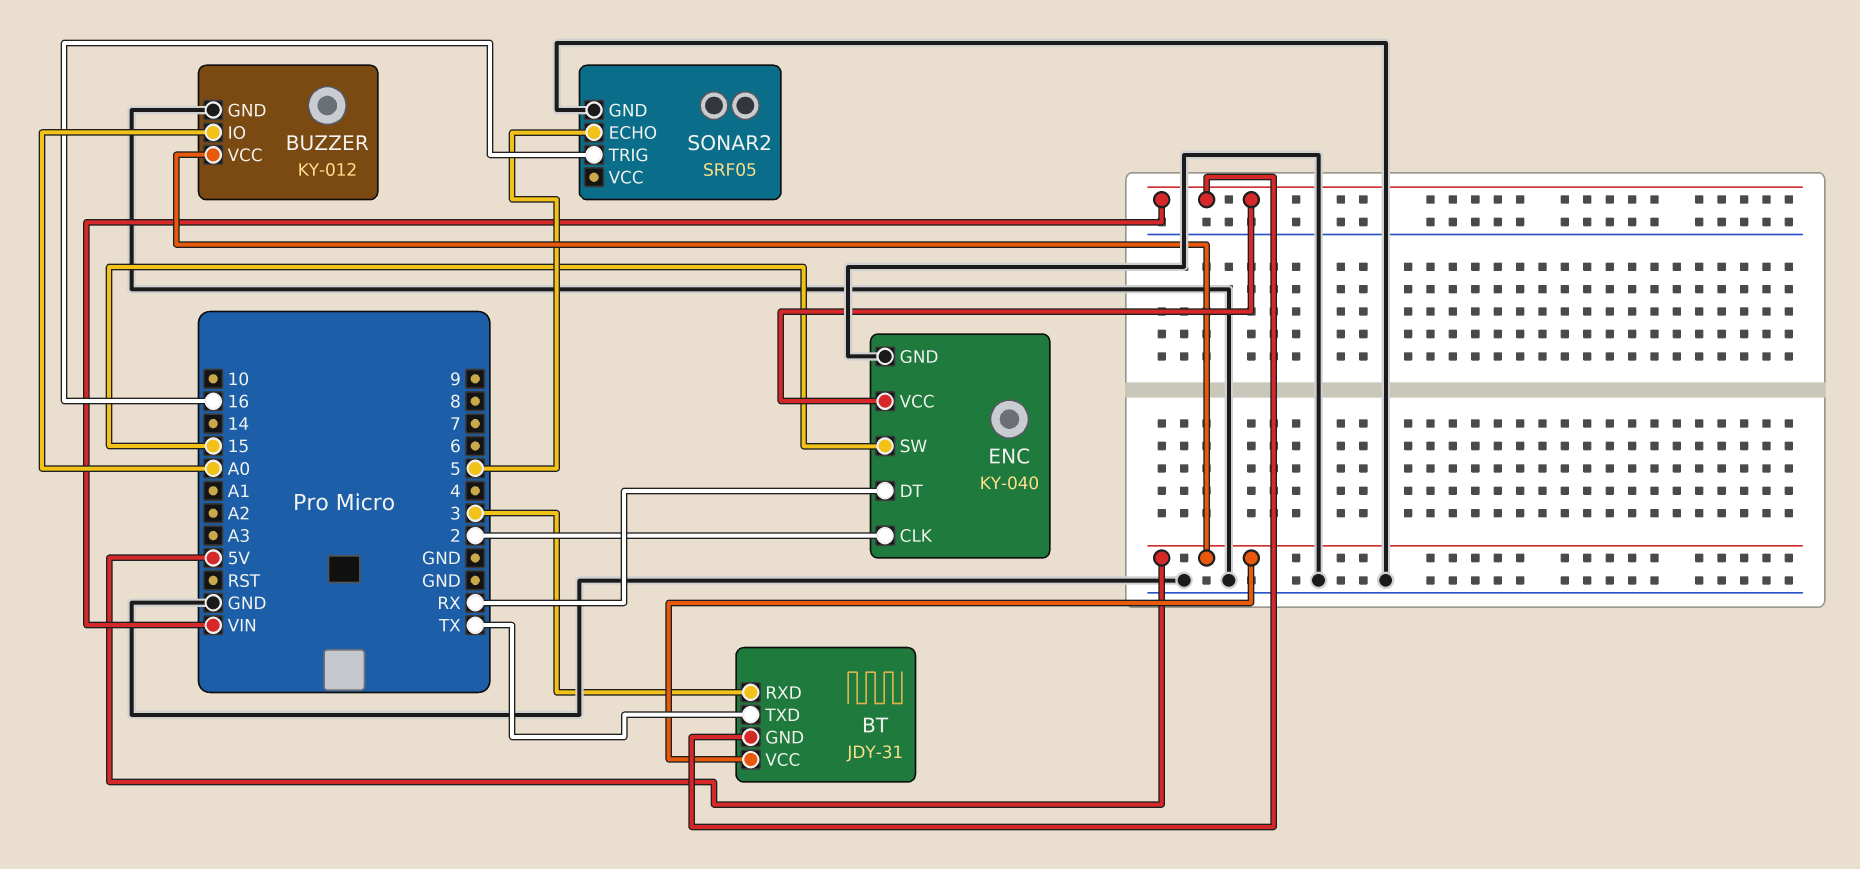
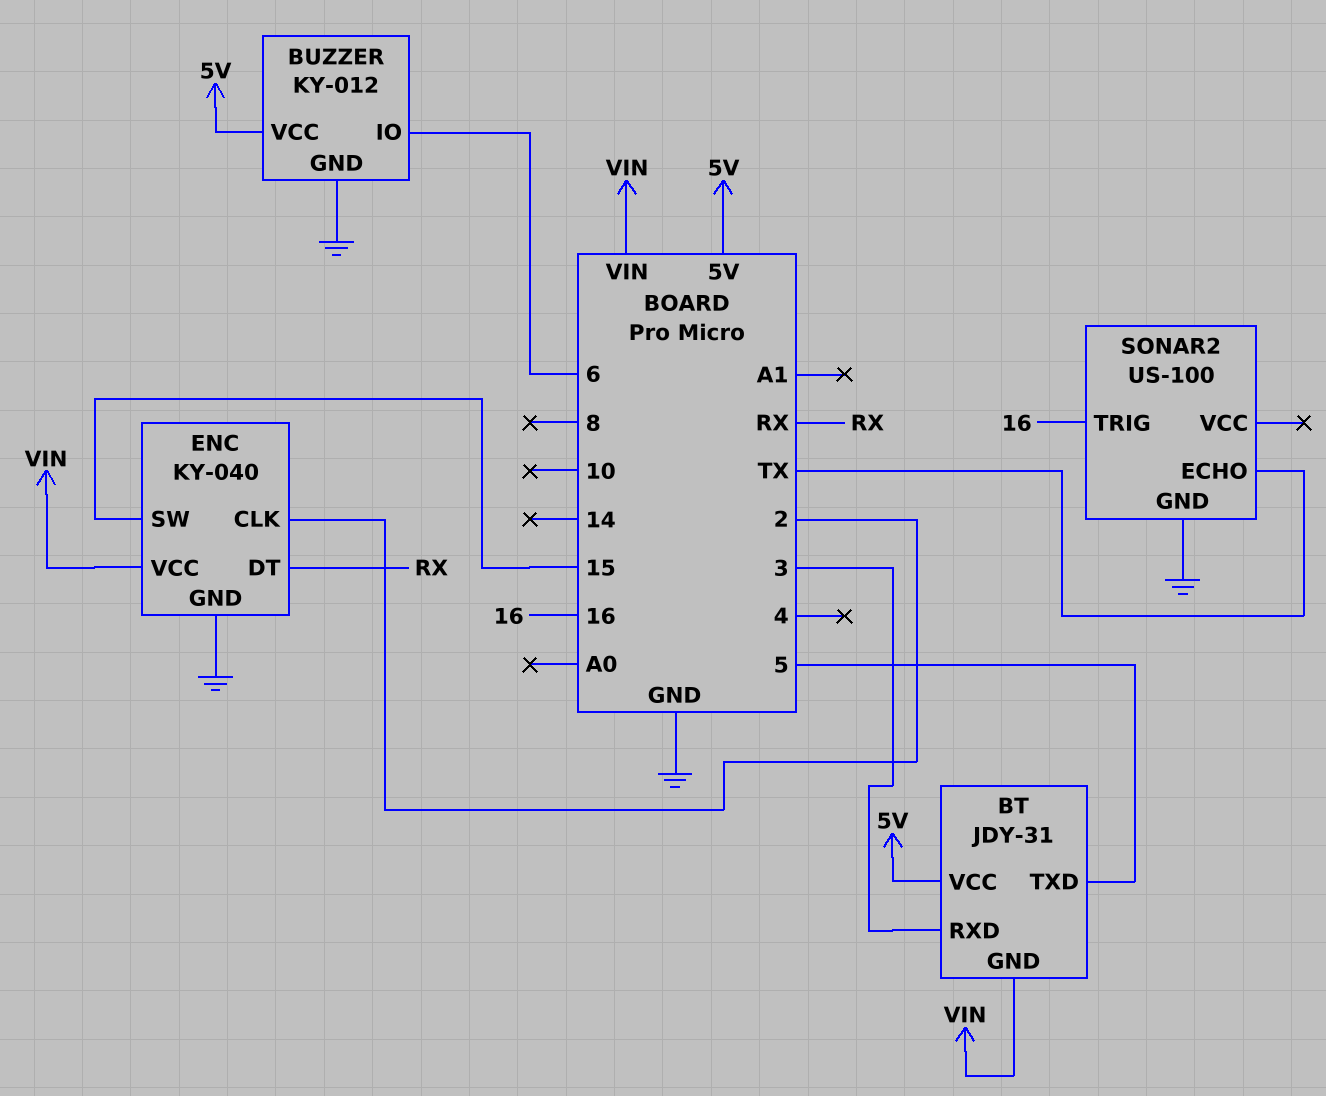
BT pin TXD: TX -> 5
BUZZER pin IO: A0 -> 6
SONAR2: SRF05 -> US-100
SONAR2 pin ECHO: 5 -> TX

